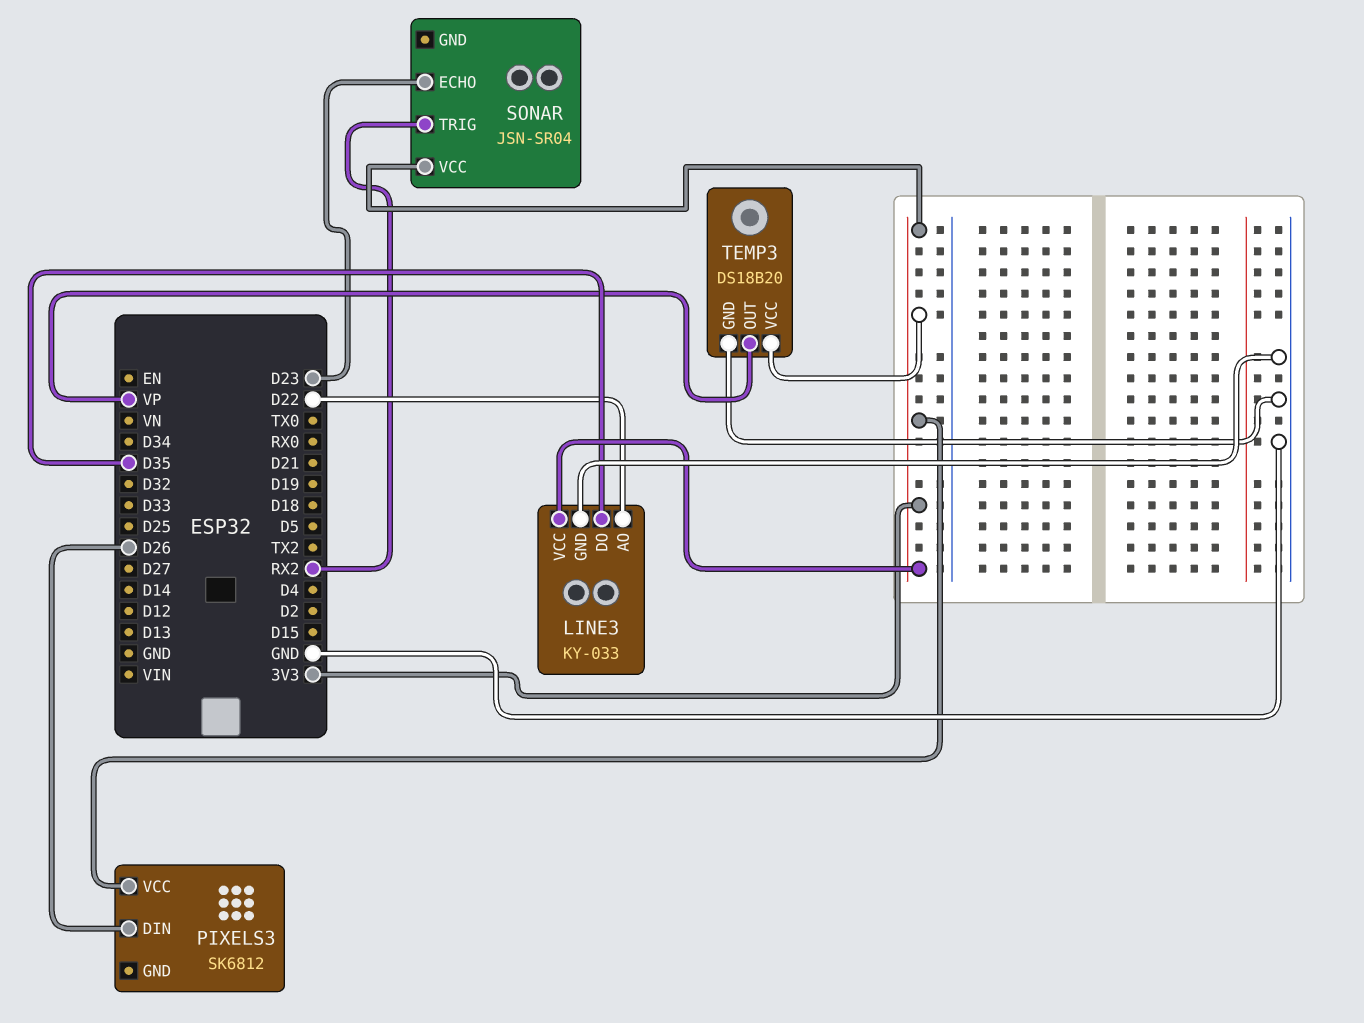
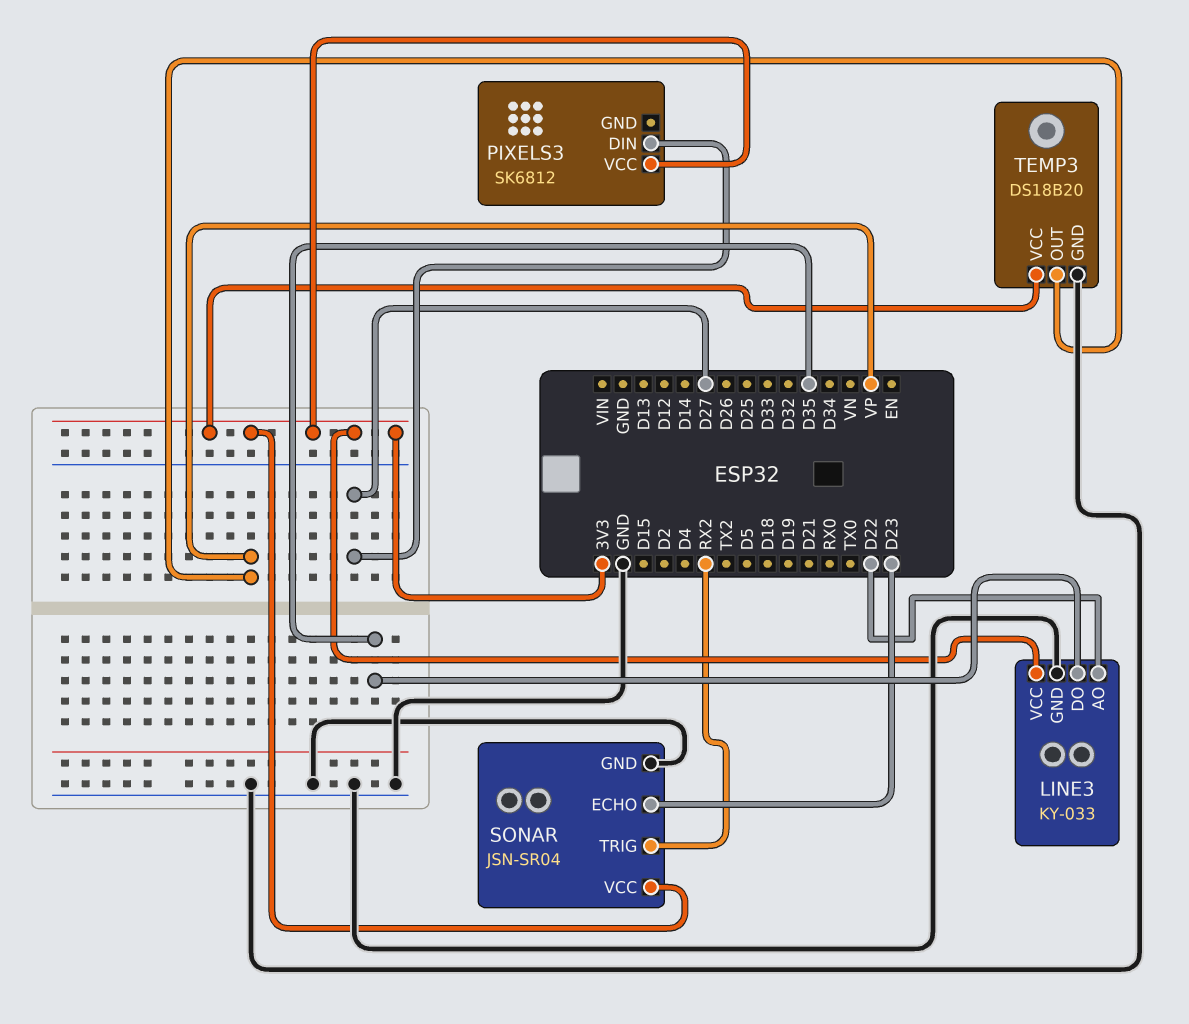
PIXELS3 pin DIN: D26 -> D27
SONAR pin GND: none -> GND

